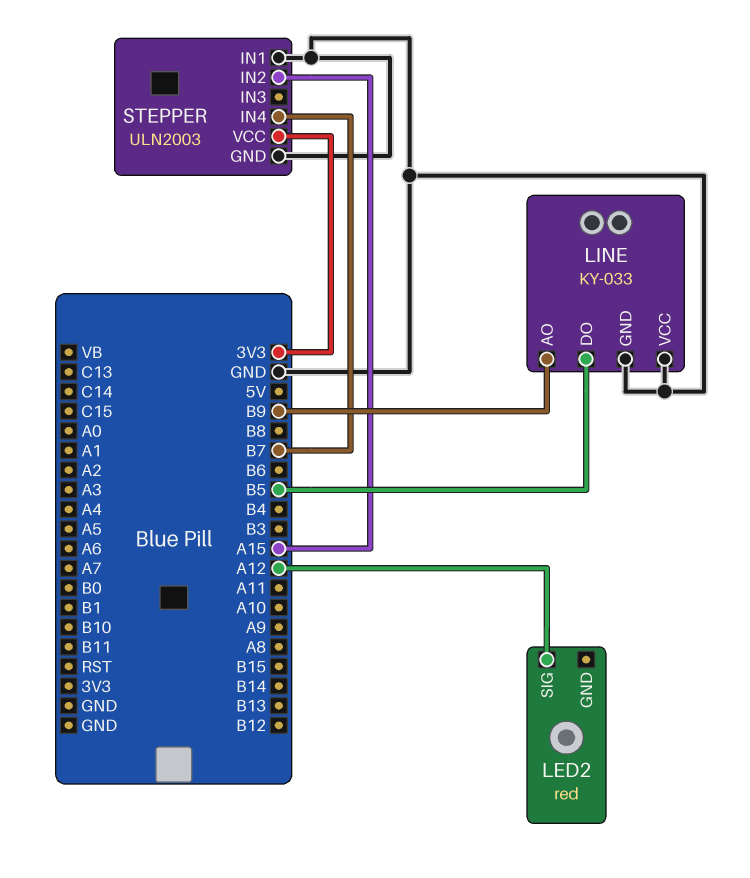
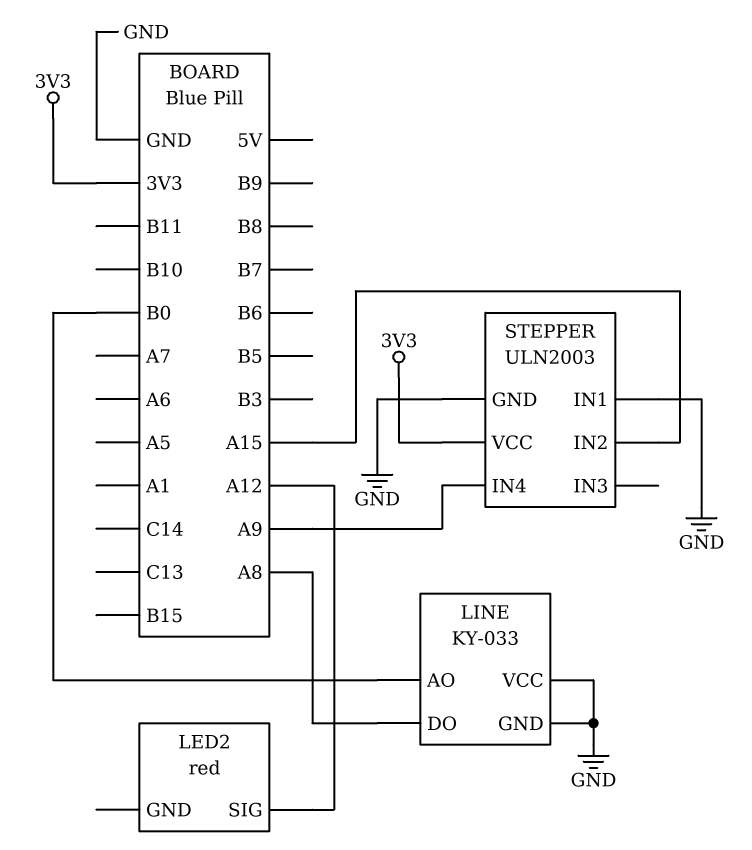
LINE pin AO: B9 -> B0
LINE pin DO: B5 -> A8
STEPPER pin IN4: B7 -> A9

